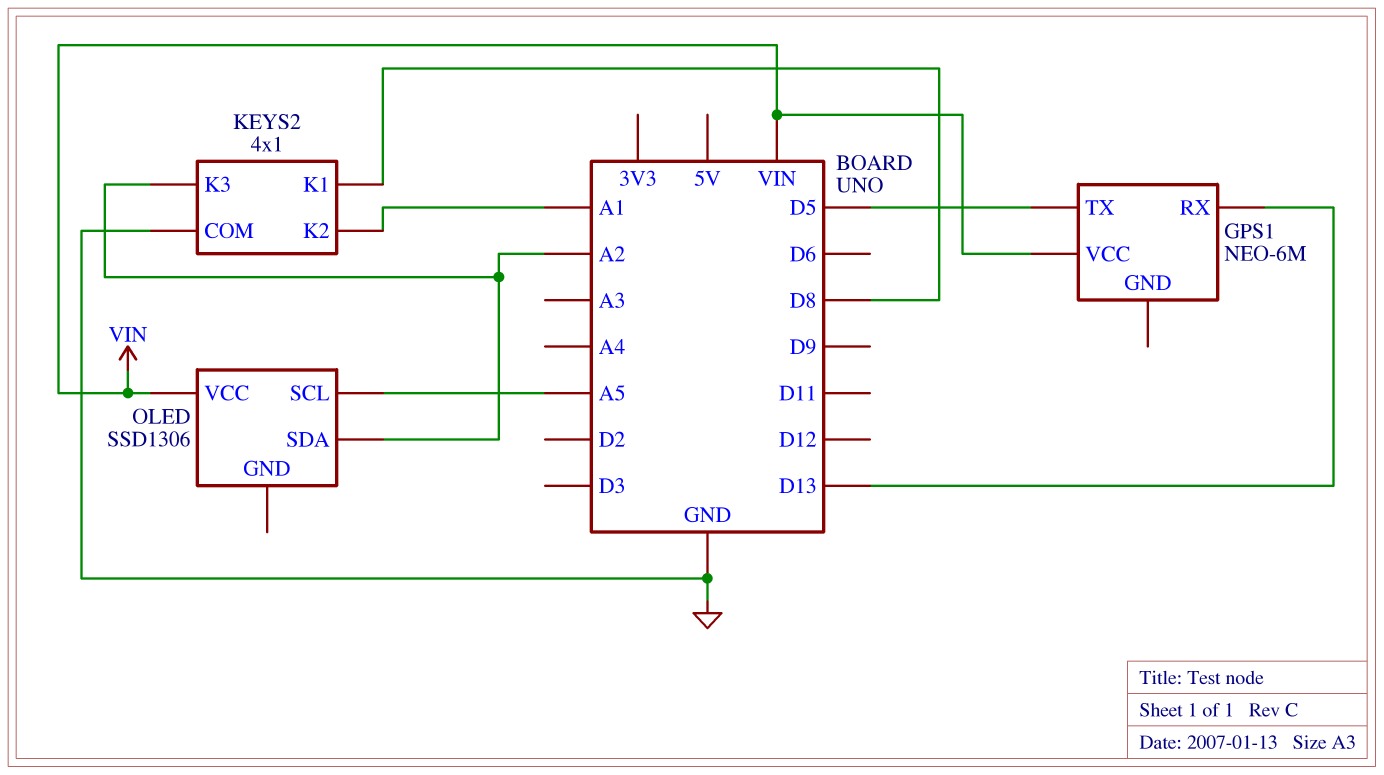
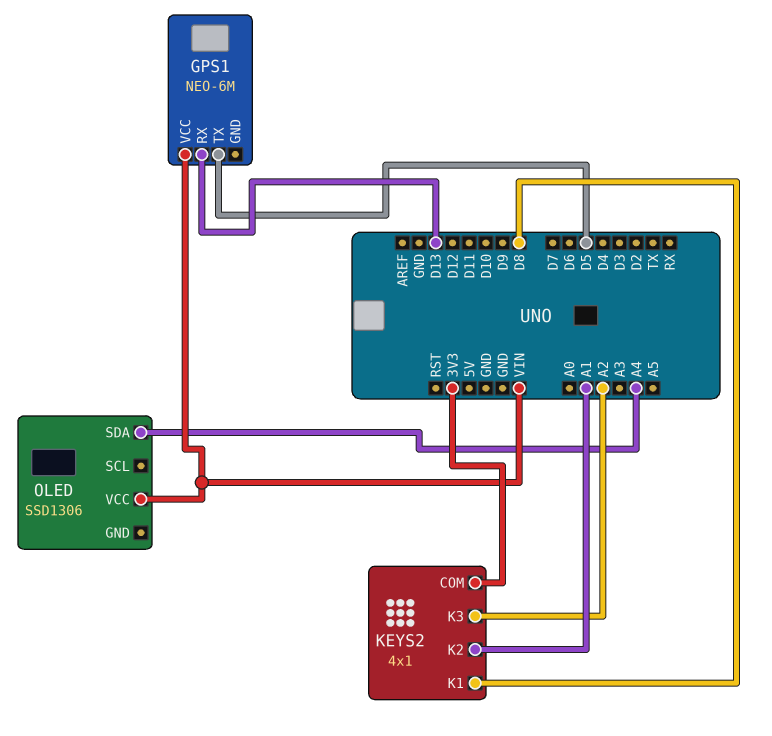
KEYS2 pin COM: GND -> 3V3
OLED pin SCL: A5 -> none
OLED pin SDA: A2 -> A4

